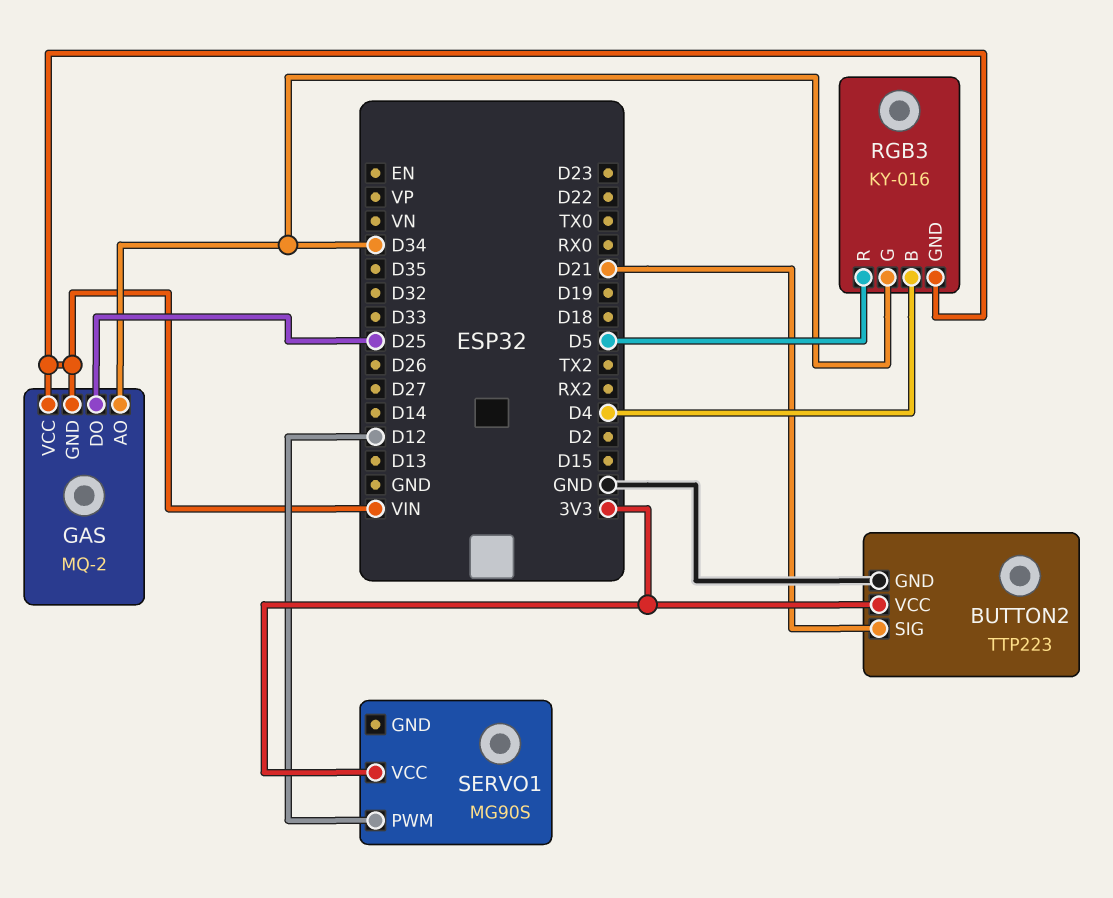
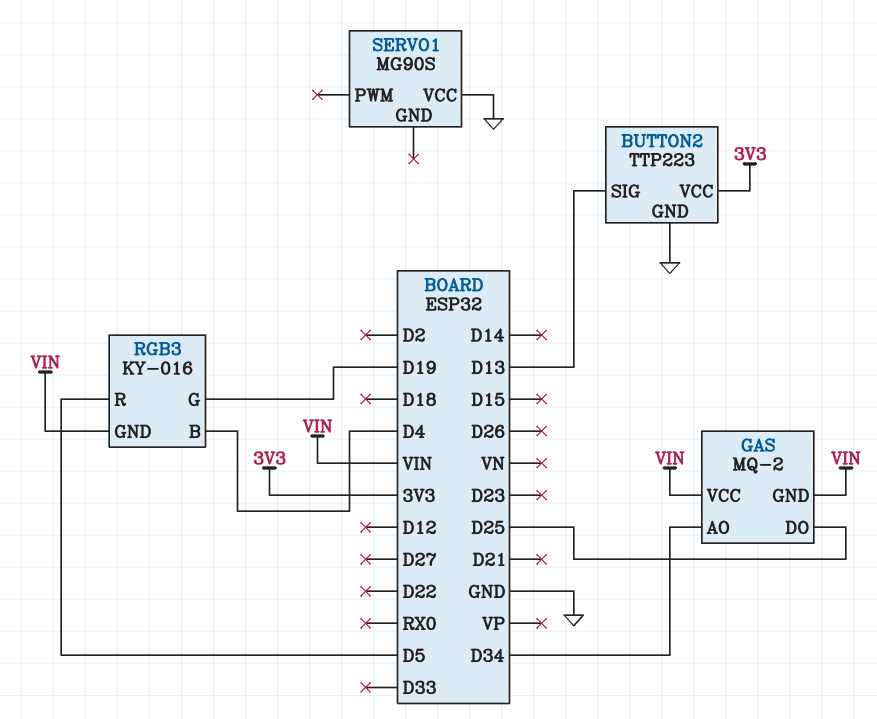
BUTTON2 pin SIG: D21 -> D13
RGB3 pin G: D34 -> D19
SERVO1 pin PWM: D12 -> none
SERVO1 pin VCC: 3V3 -> GND

